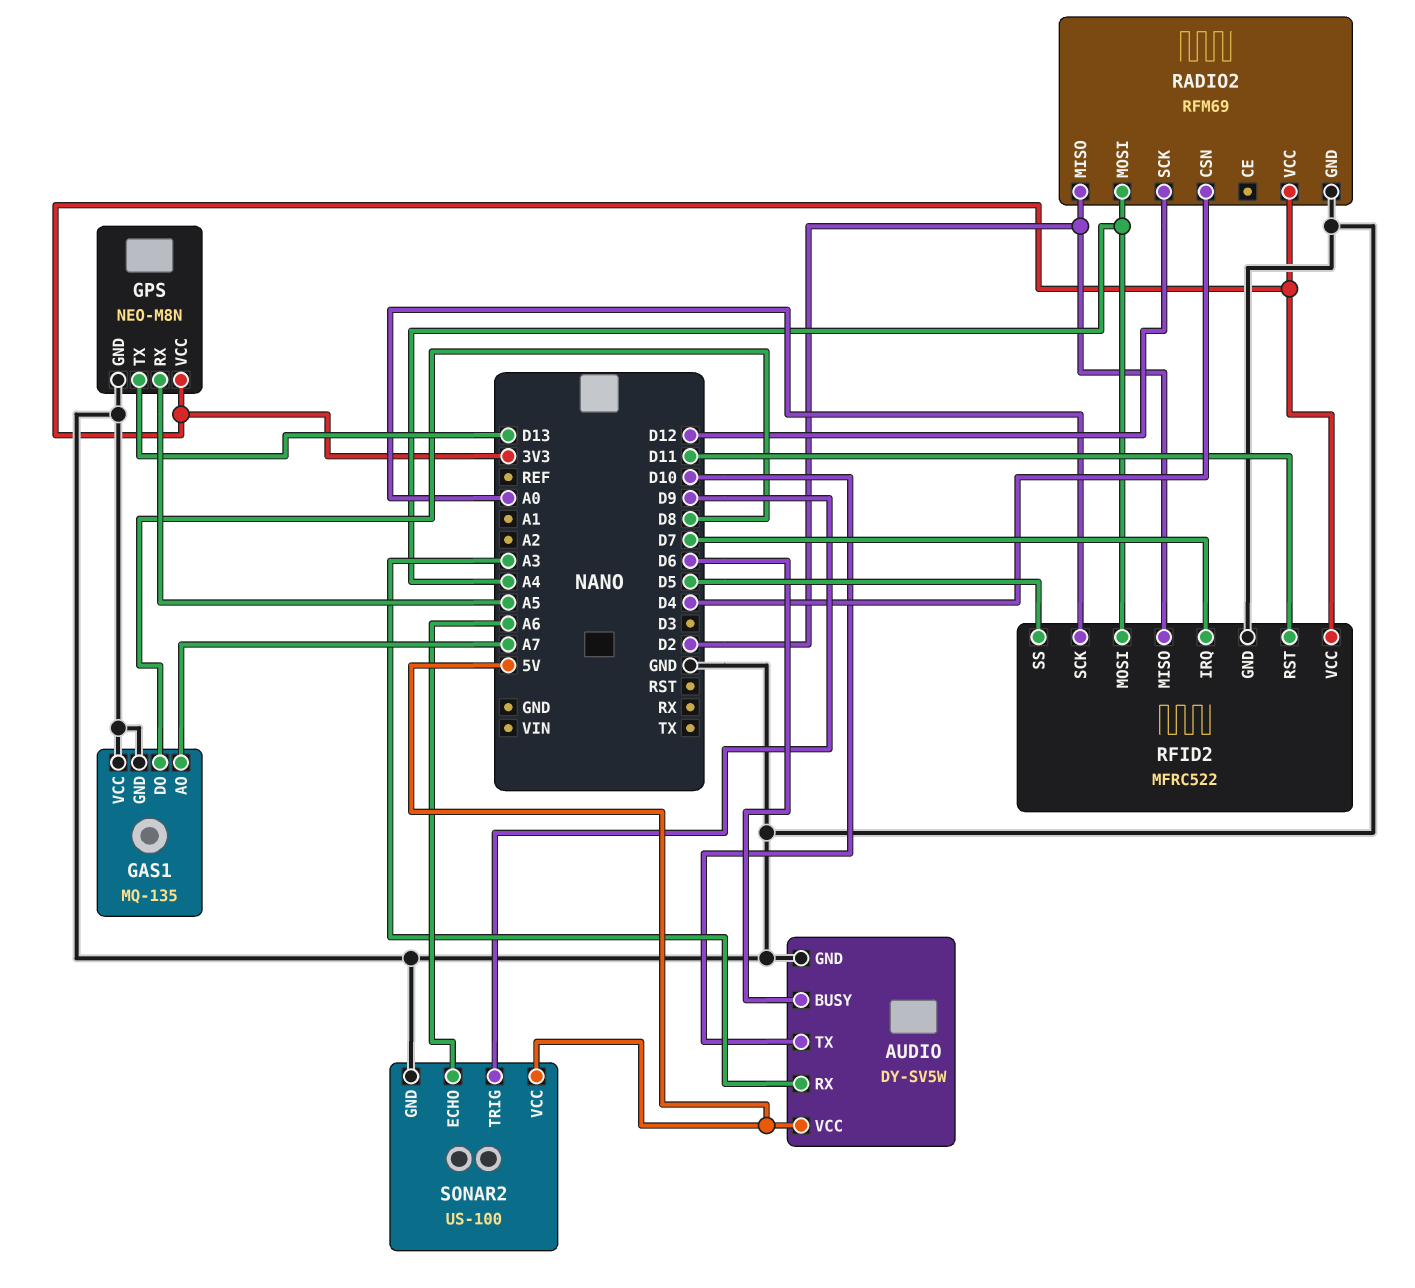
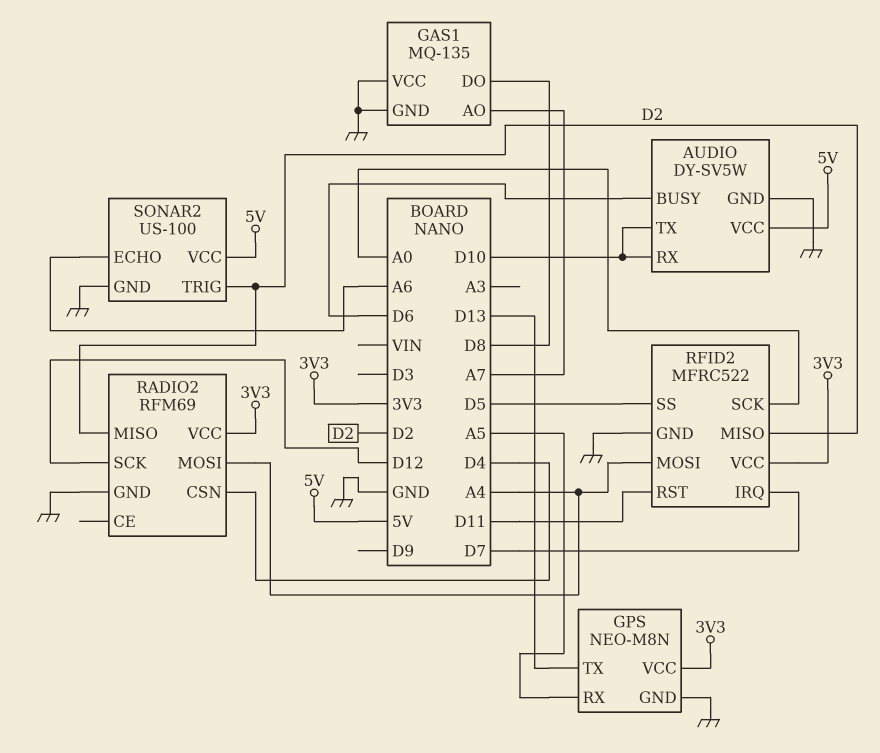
AUDIO pin RX: A3 -> D10
SONAR2 pin TRIG: D9 -> D2

